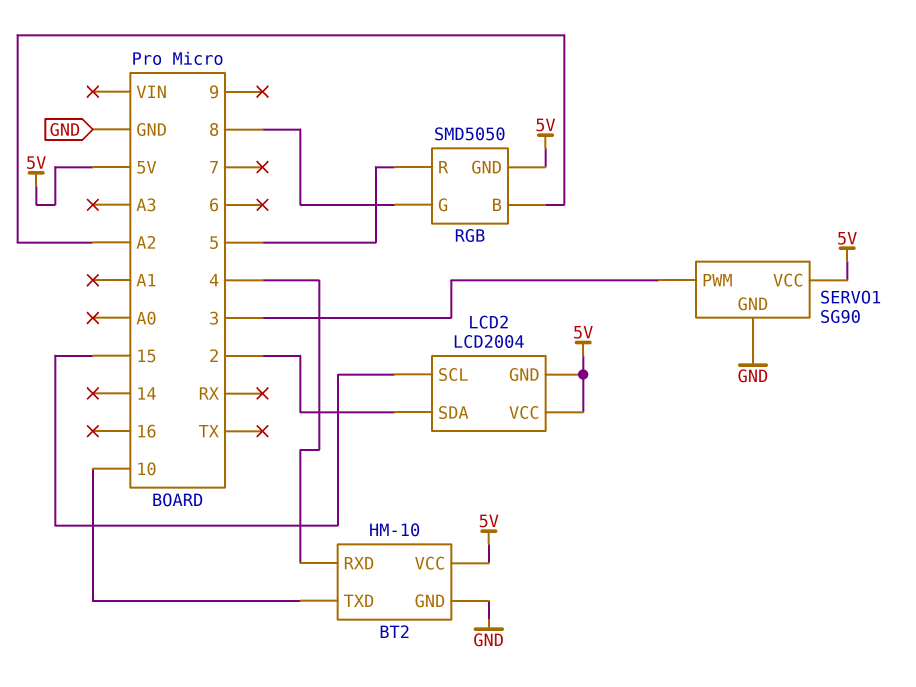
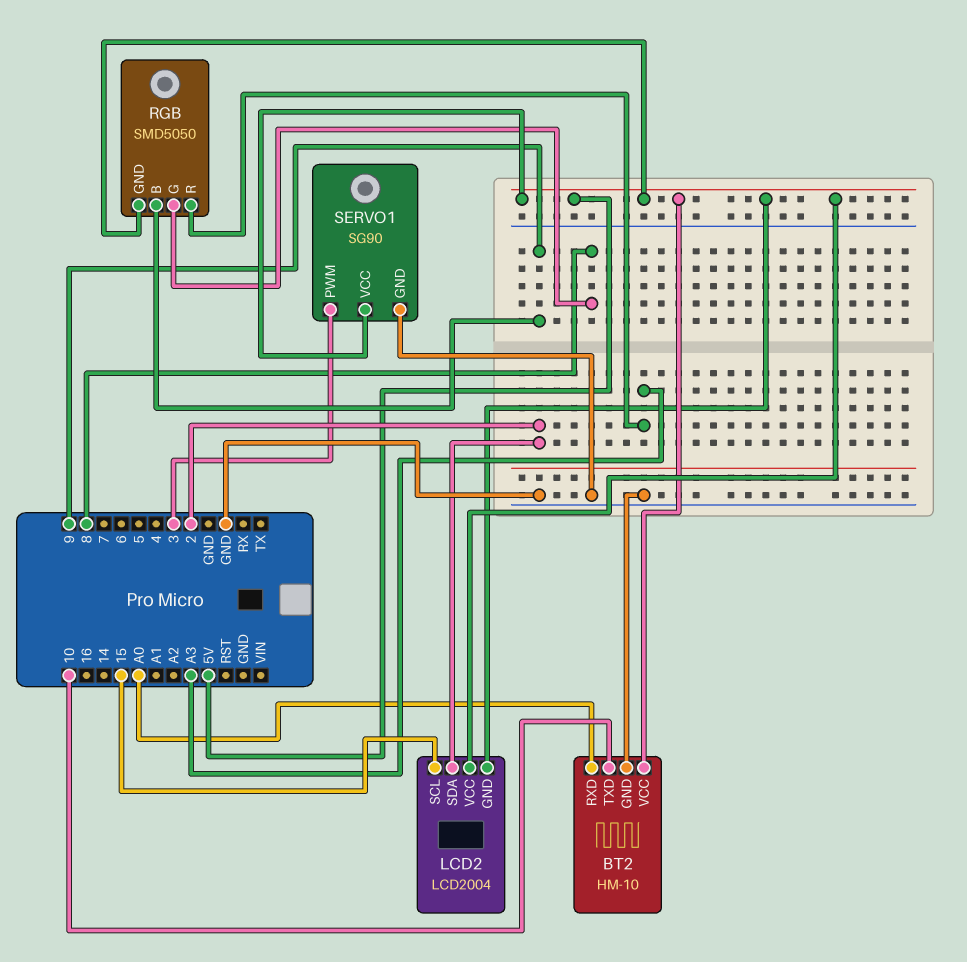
BT2 pin RXD: 4 -> A0
RGB pin B: A2 -> 9
RGB pin R: 5 -> A3

